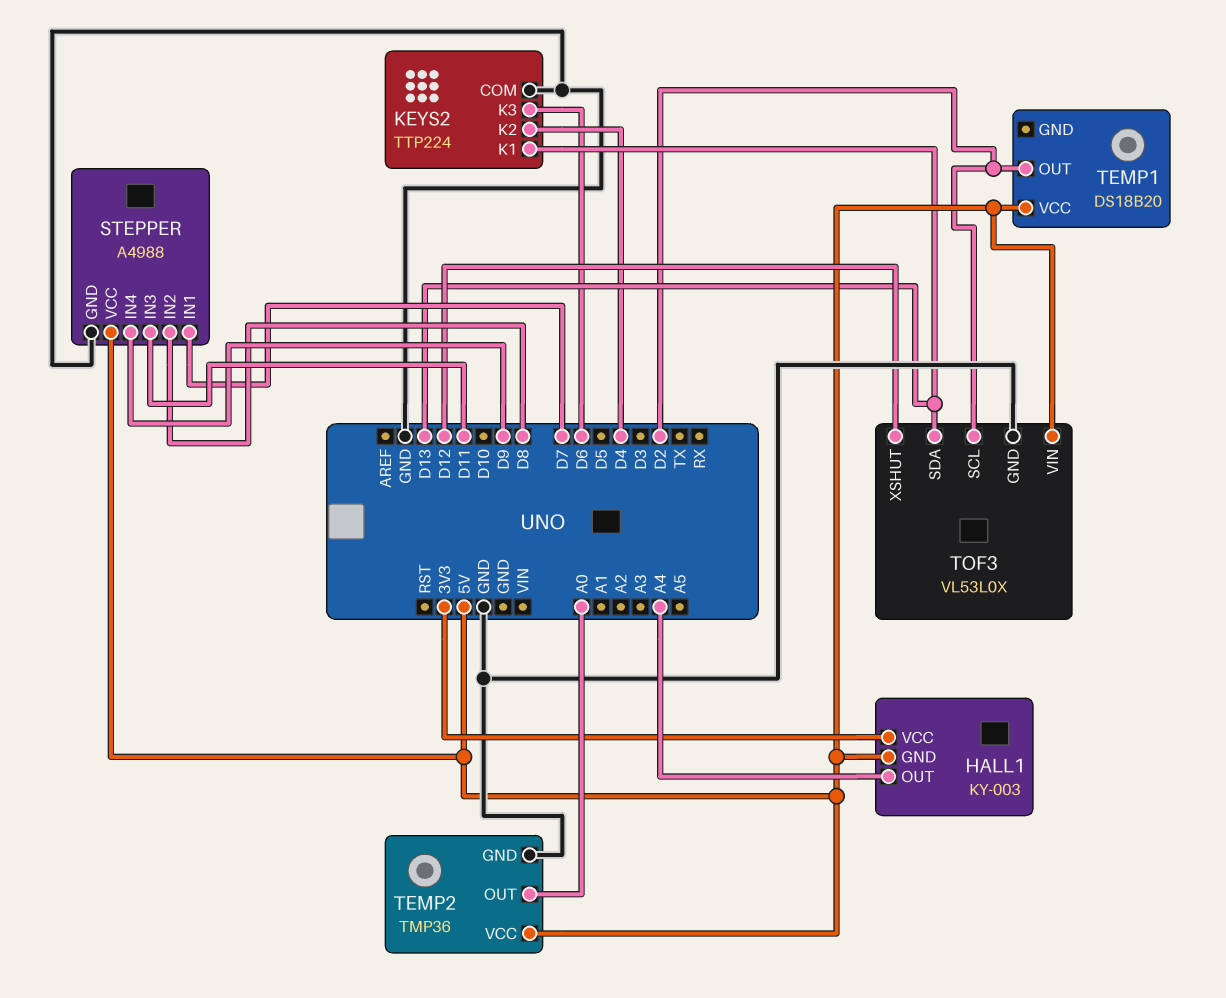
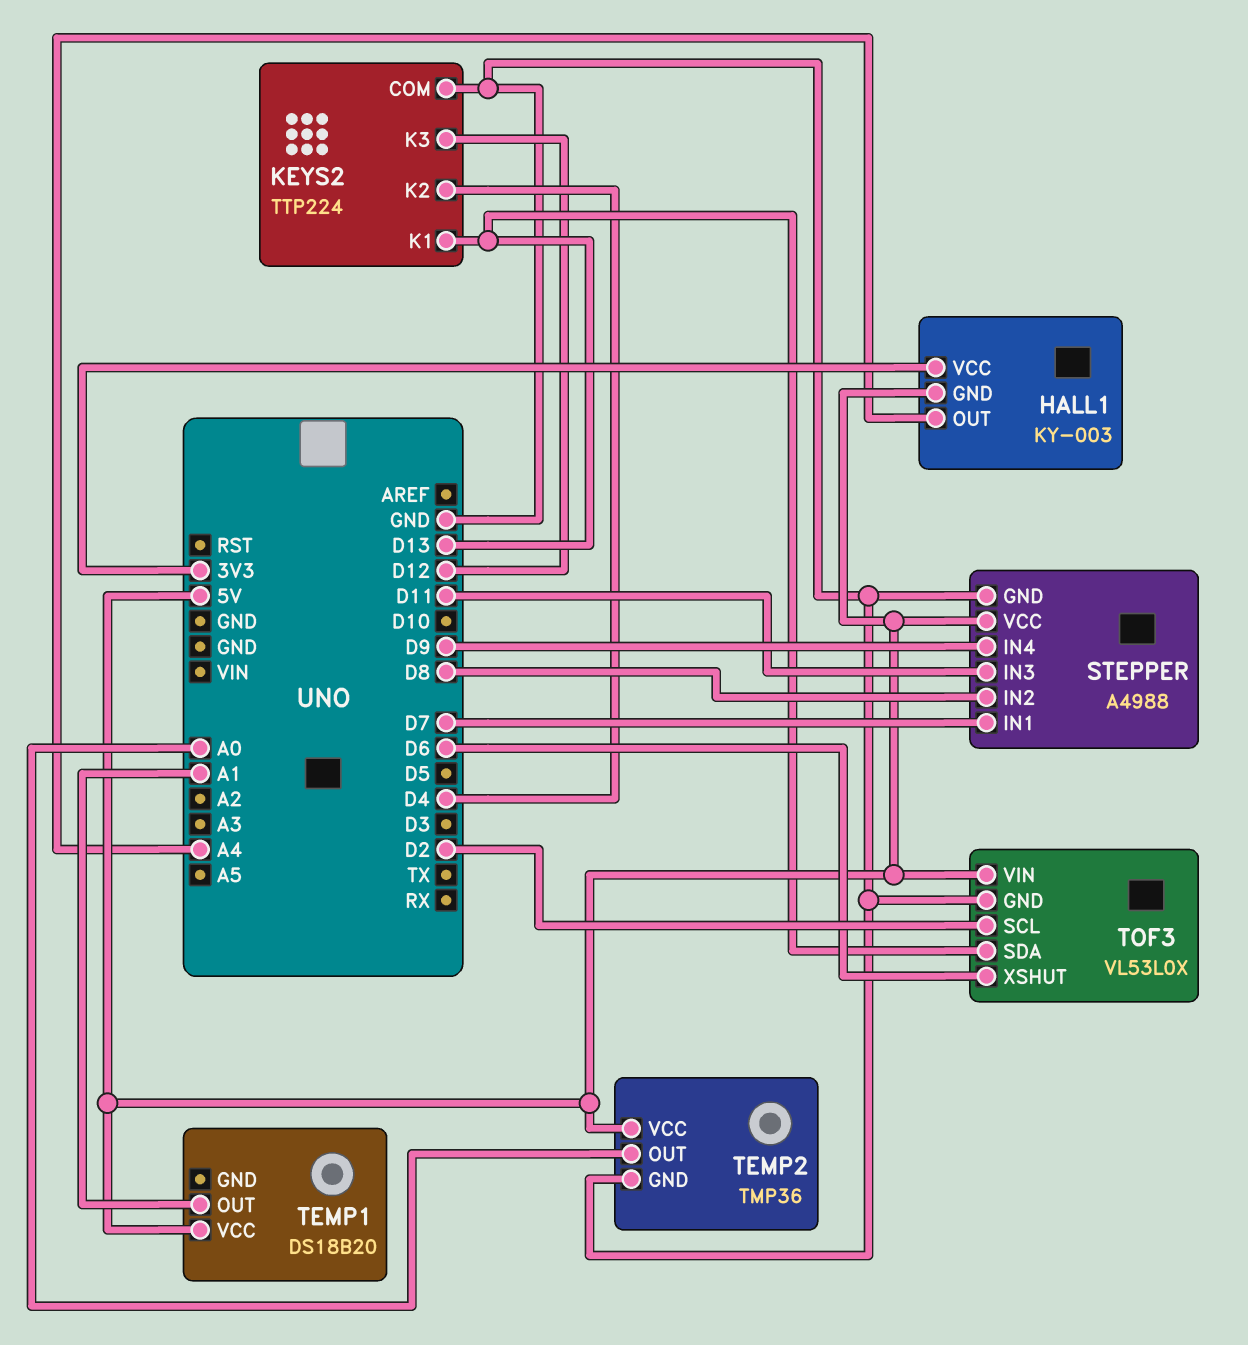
KEYS2 pin K3: D6 -> D12
TEMP1 pin OUT: D2 -> A1
TOF3 pin XSHUT: D12 -> D6

